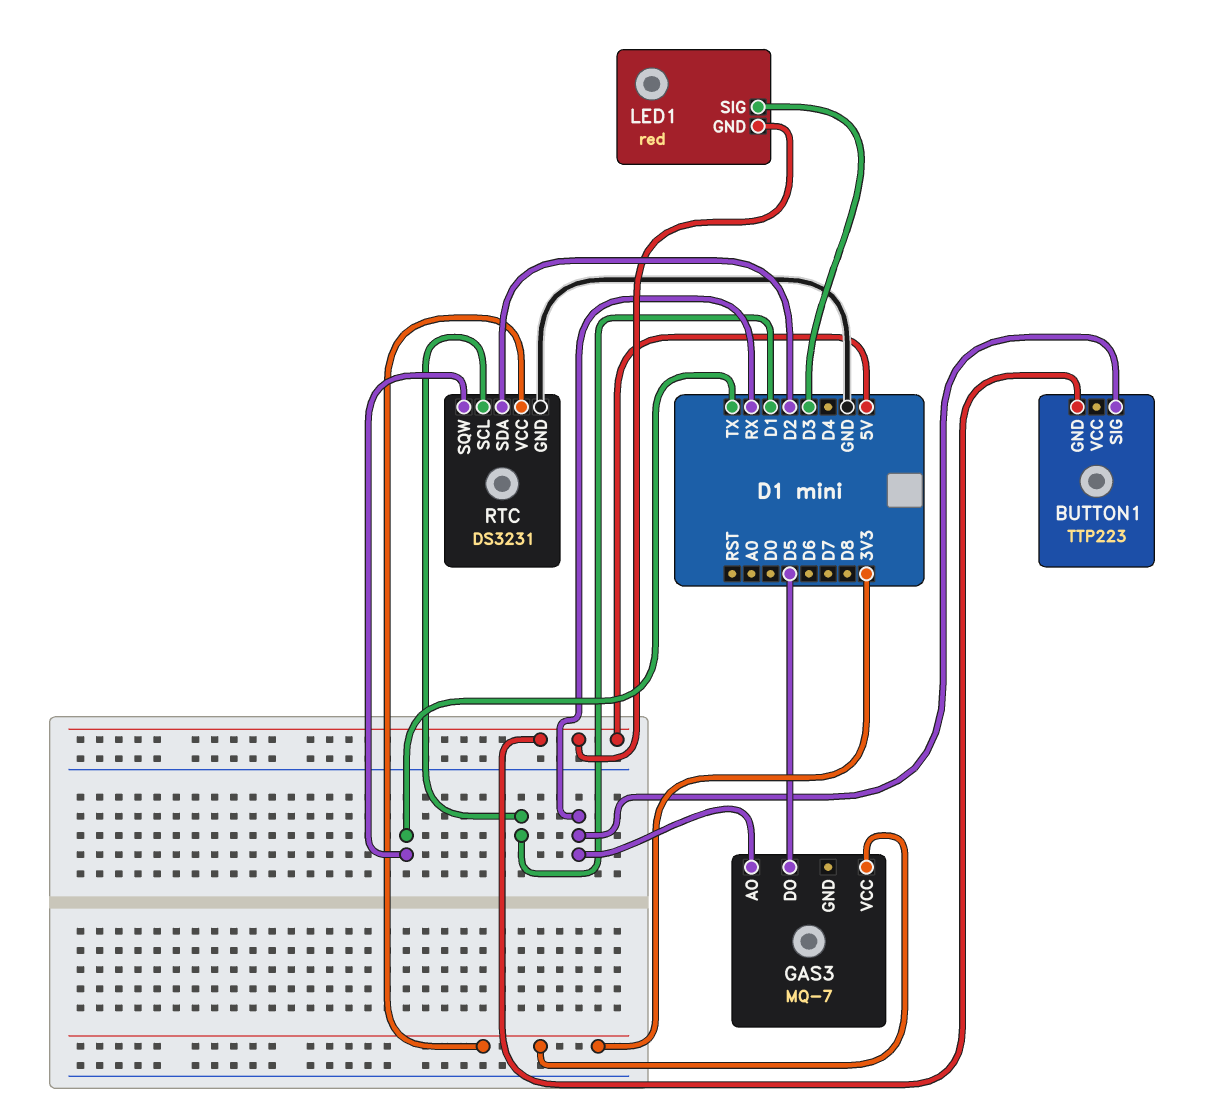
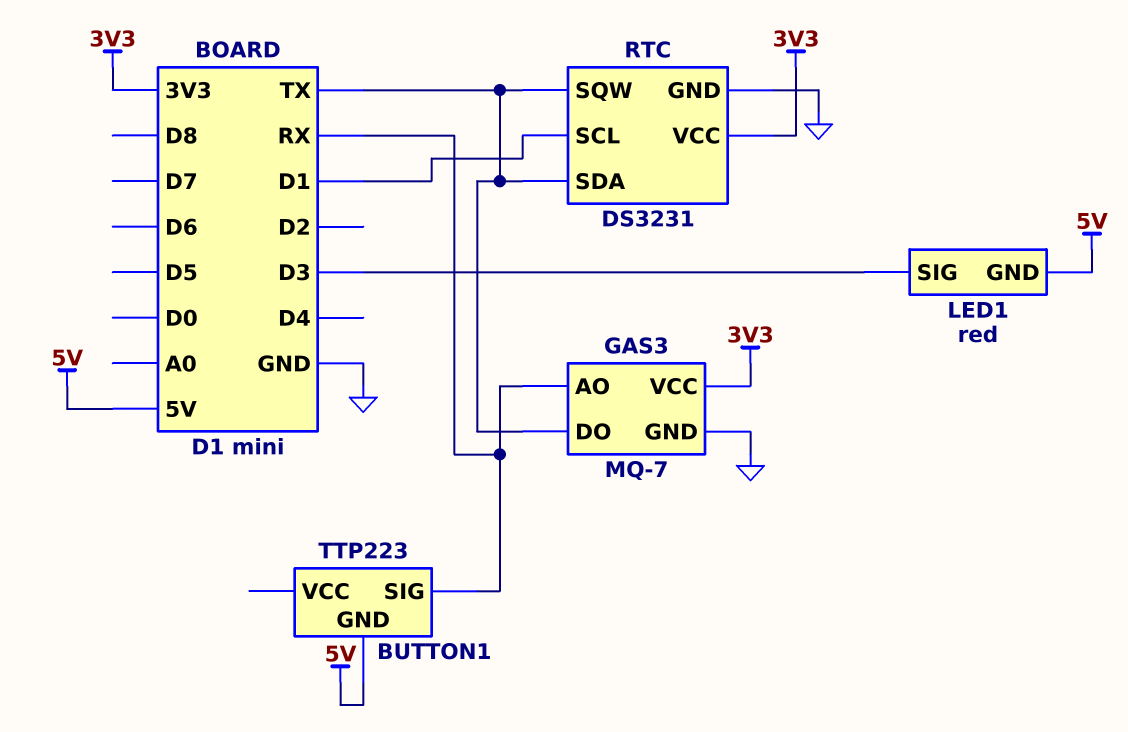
GAS3 pin DO: D5 -> TX
GAS3 pin GND: none -> GND
RTC pin SDA: D2 -> TX

